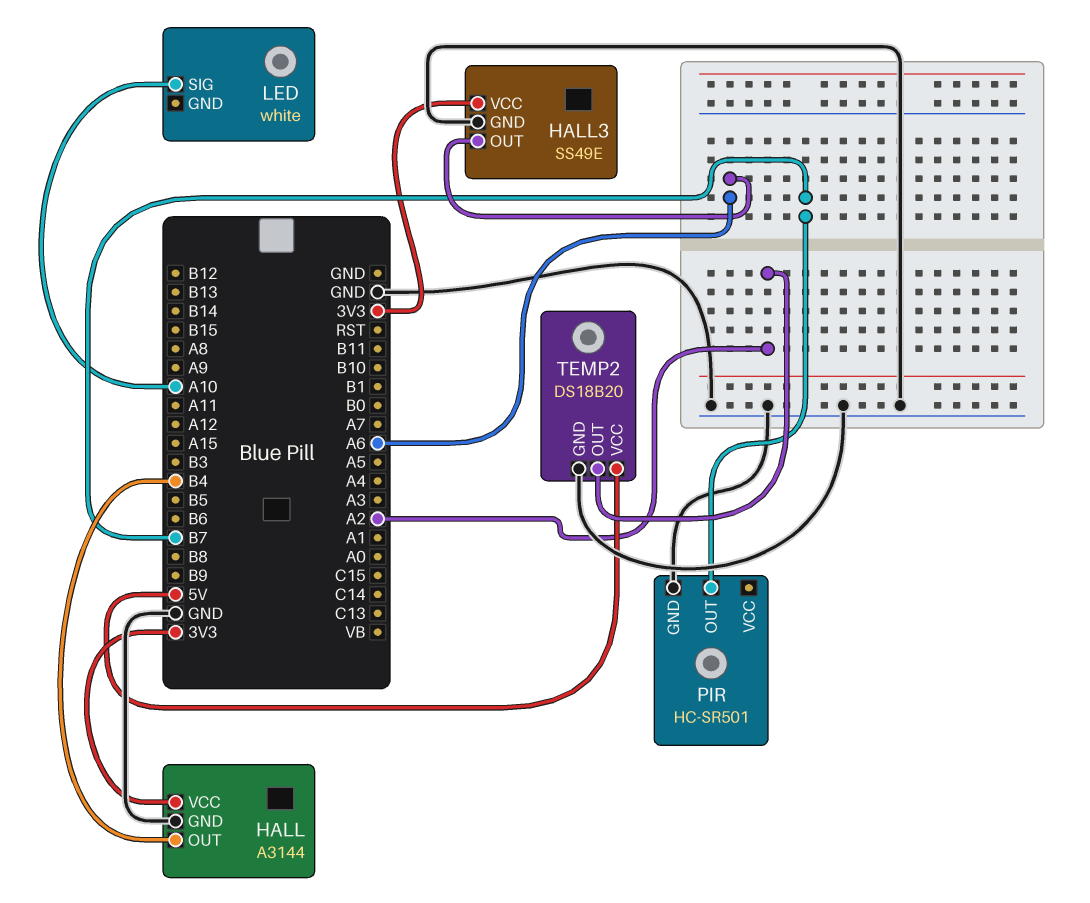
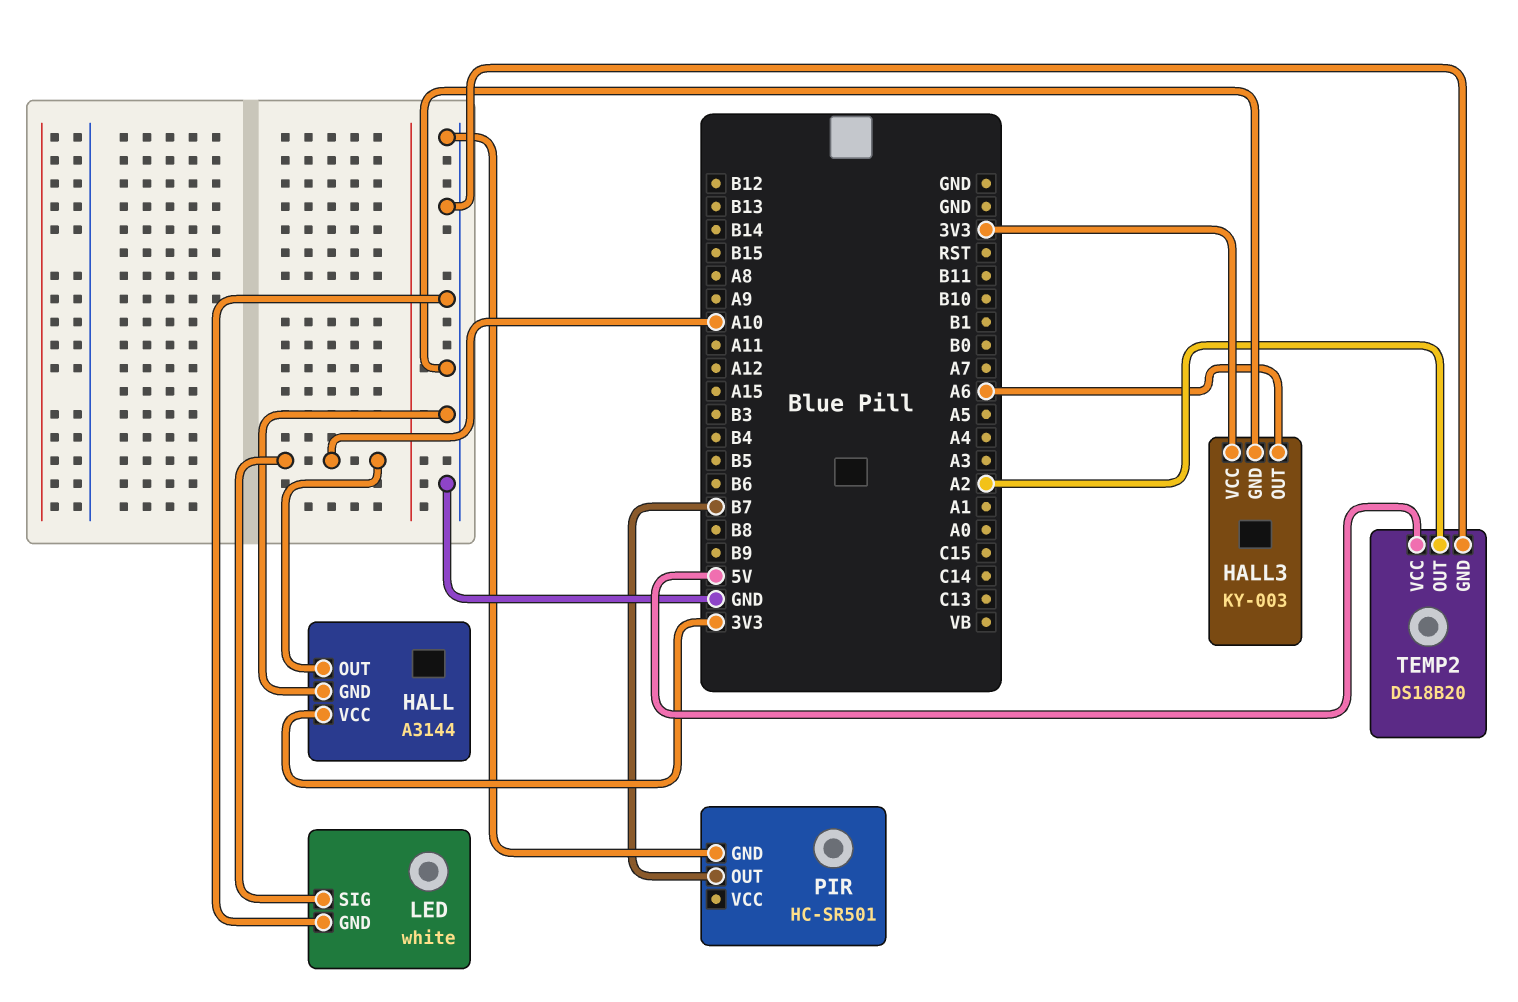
HALL pin OUT: B4 -> A10
HALL3: SS49E -> KY-003
LED pin GND: none -> GND

